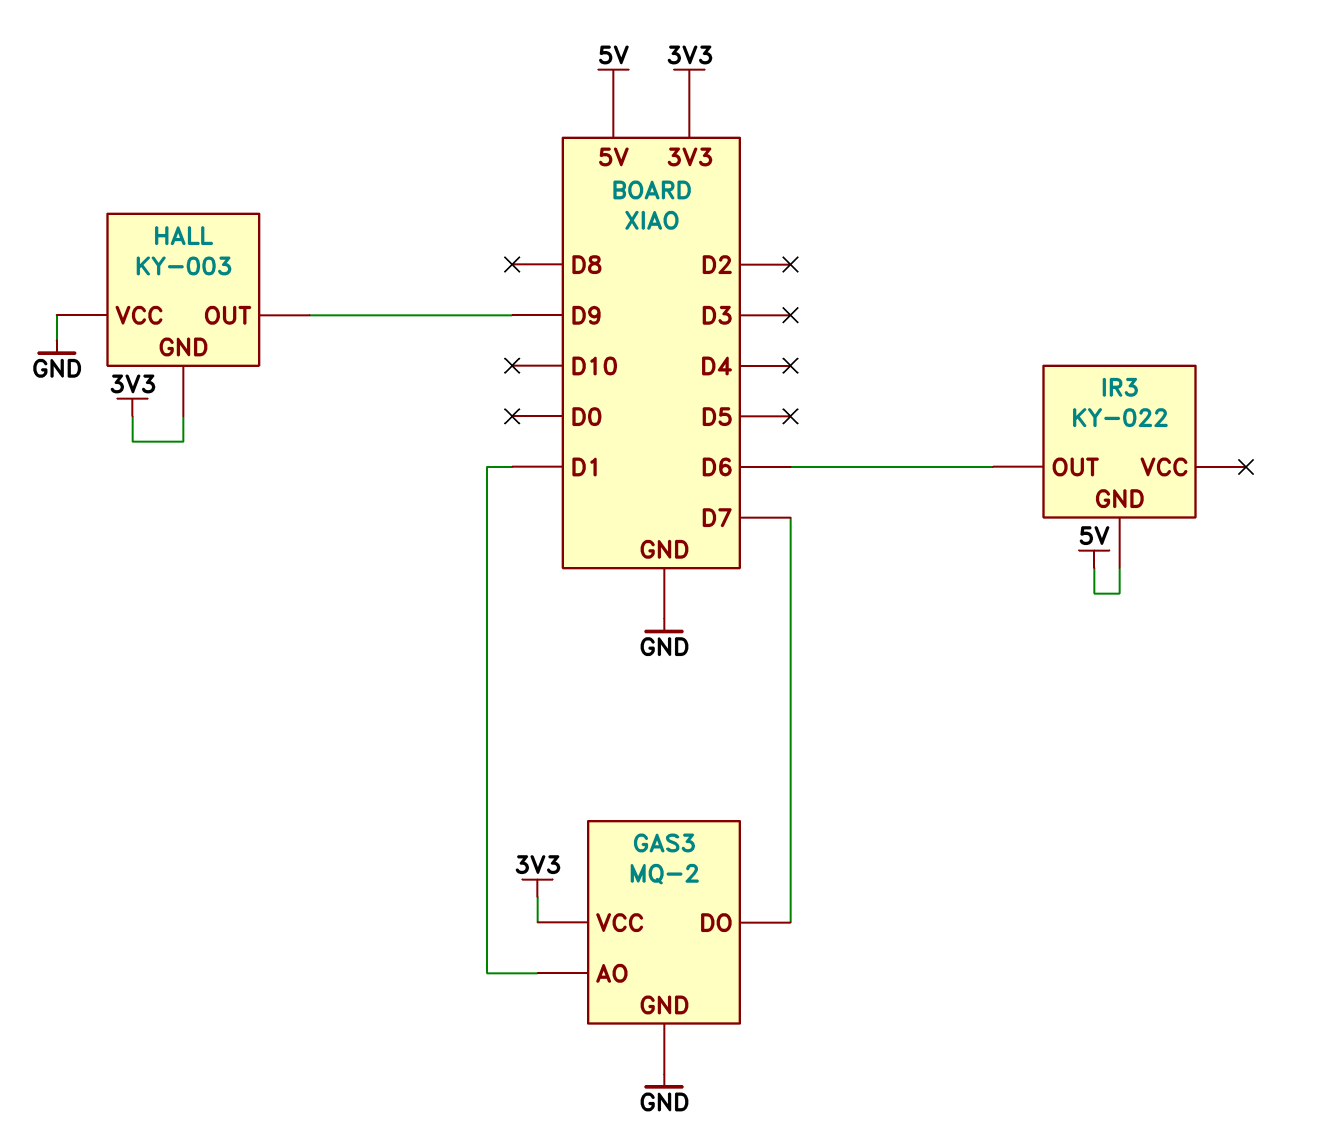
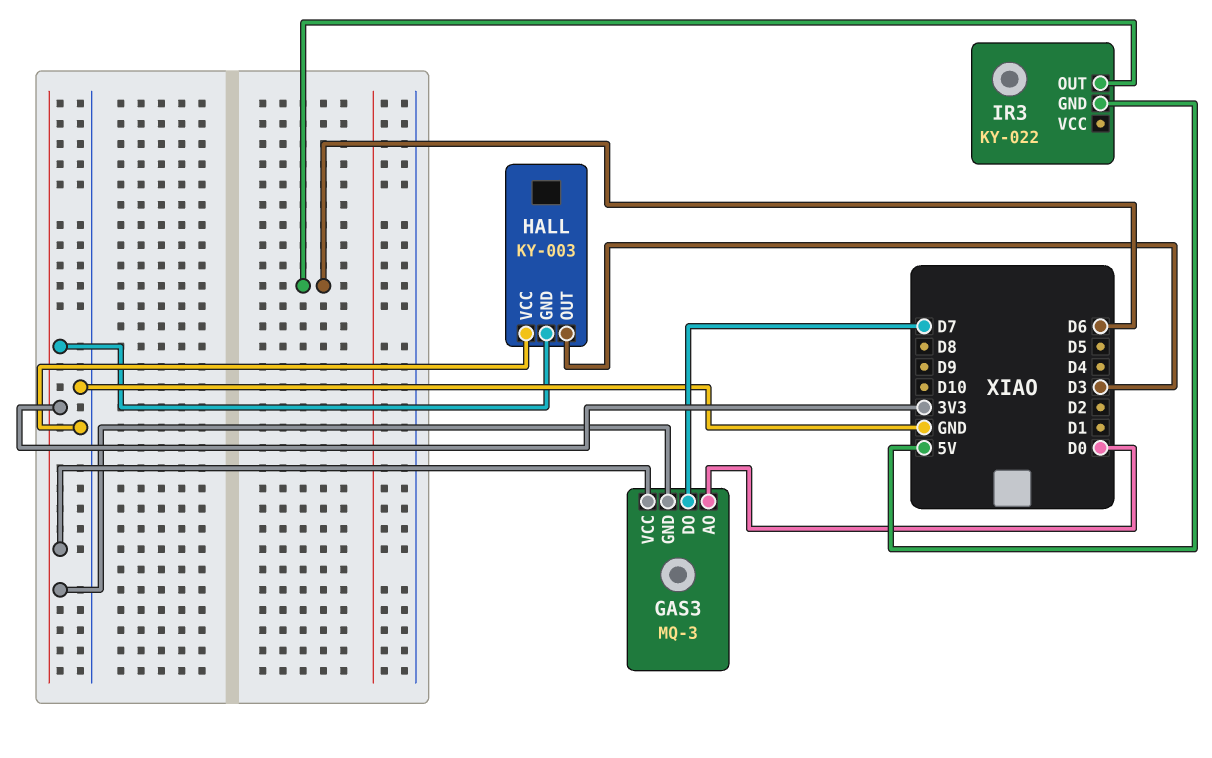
GAS3: MQ-2 -> MQ-3
GAS3 pin AO: D1 -> D0
GAS3 pin GND: GND -> 3V3
HALL pin OUT: D9 -> D3

